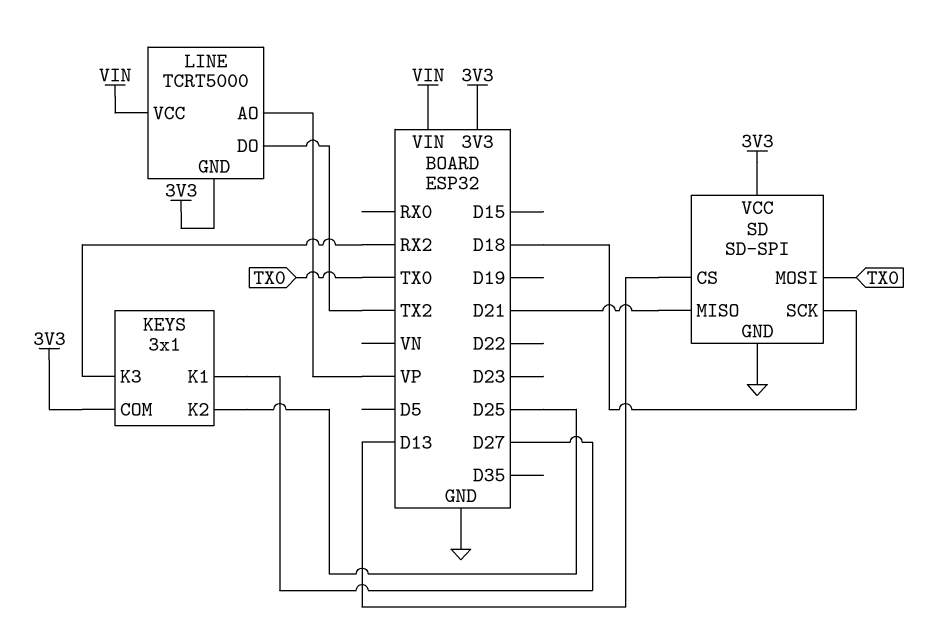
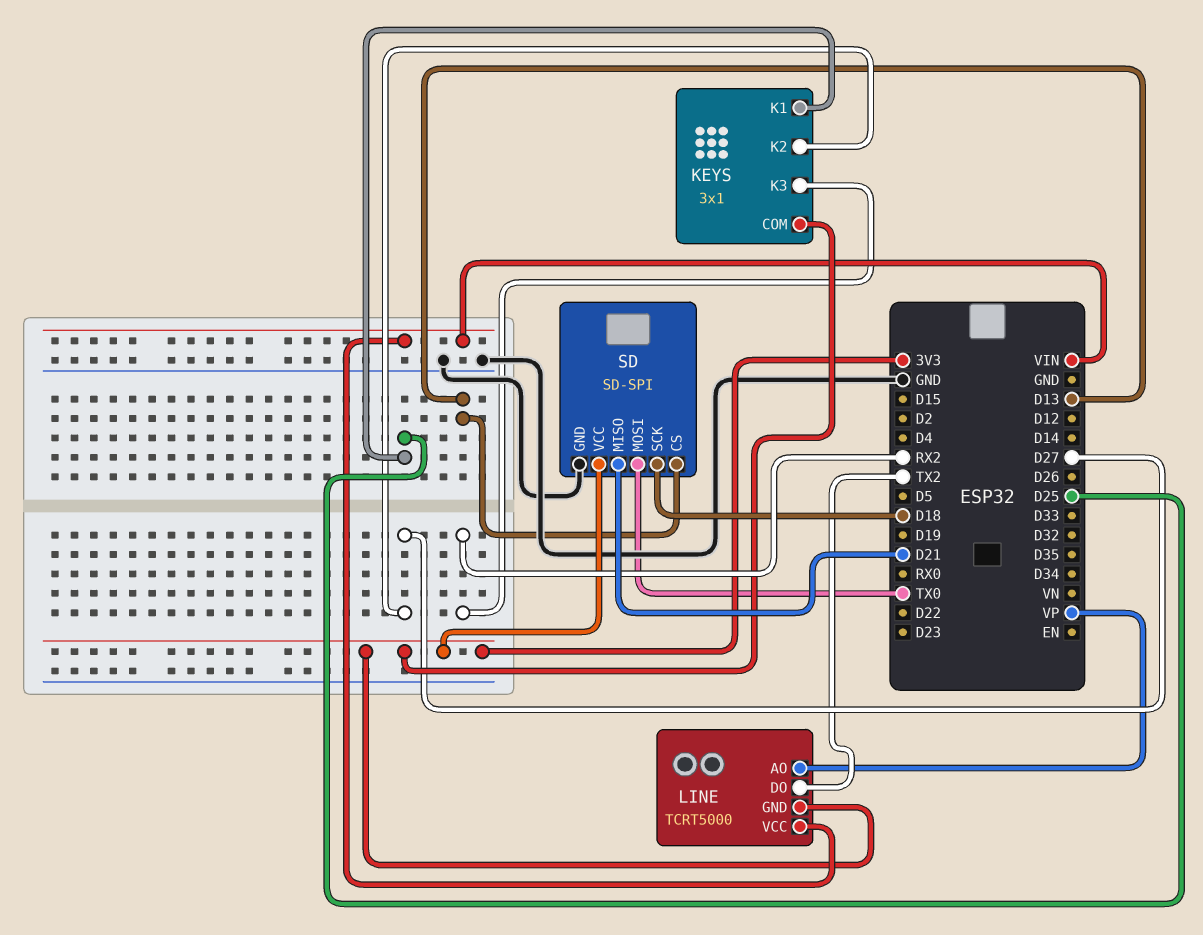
KEYS pin K1: D27 -> D25
KEYS pin K2: D25 -> D27

